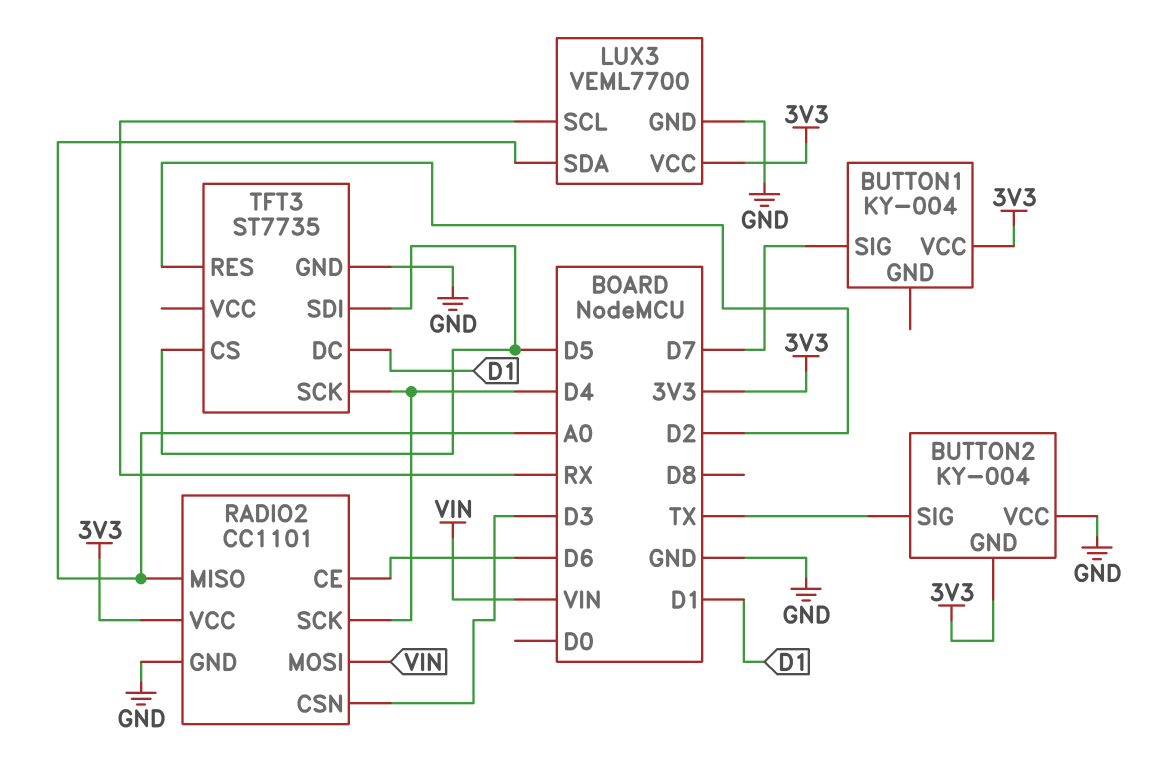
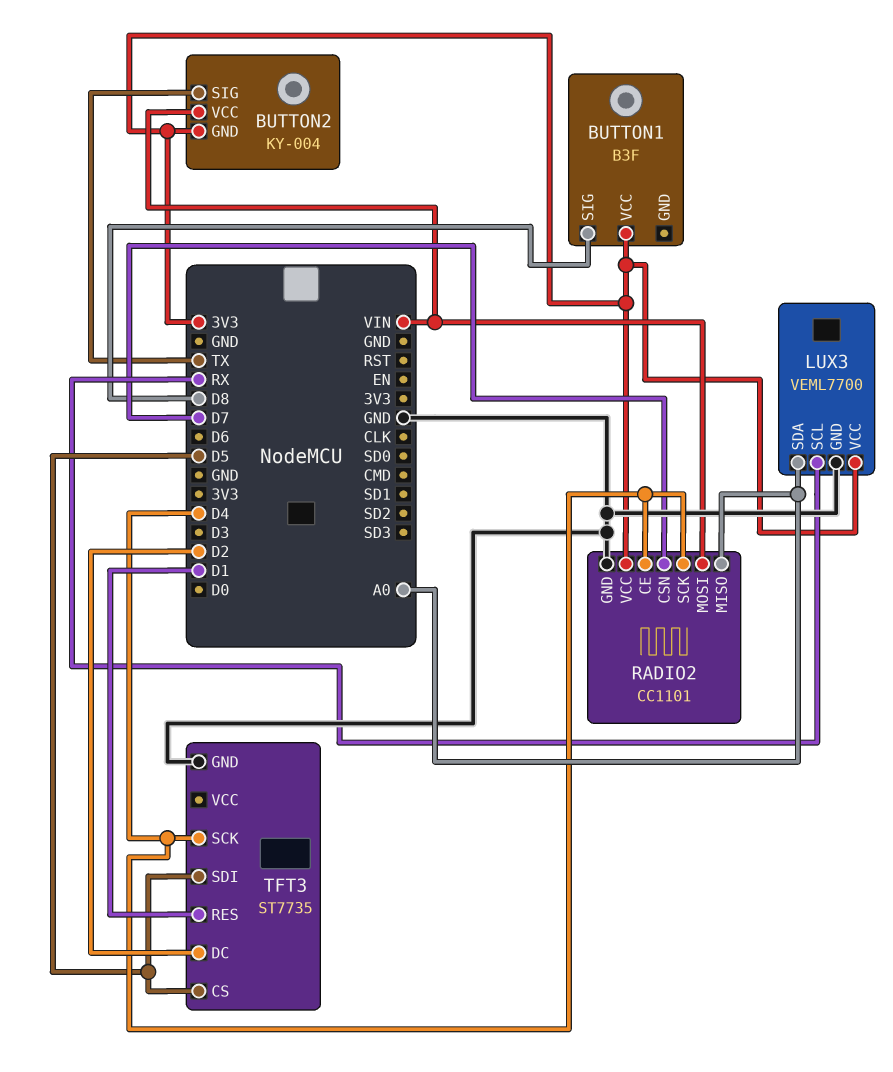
BUTTON1: KY-004 -> B3F
BUTTON1 pin SIG: D7 -> D8
BUTTON2 pin VCC: GND -> VIN
RADIO2 pin CE: D6 -> D4
RADIO2 pin CSN: D3 -> D7
TFT3 pin DC: D1 -> D2
TFT3 pin RES: D2 -> D1

